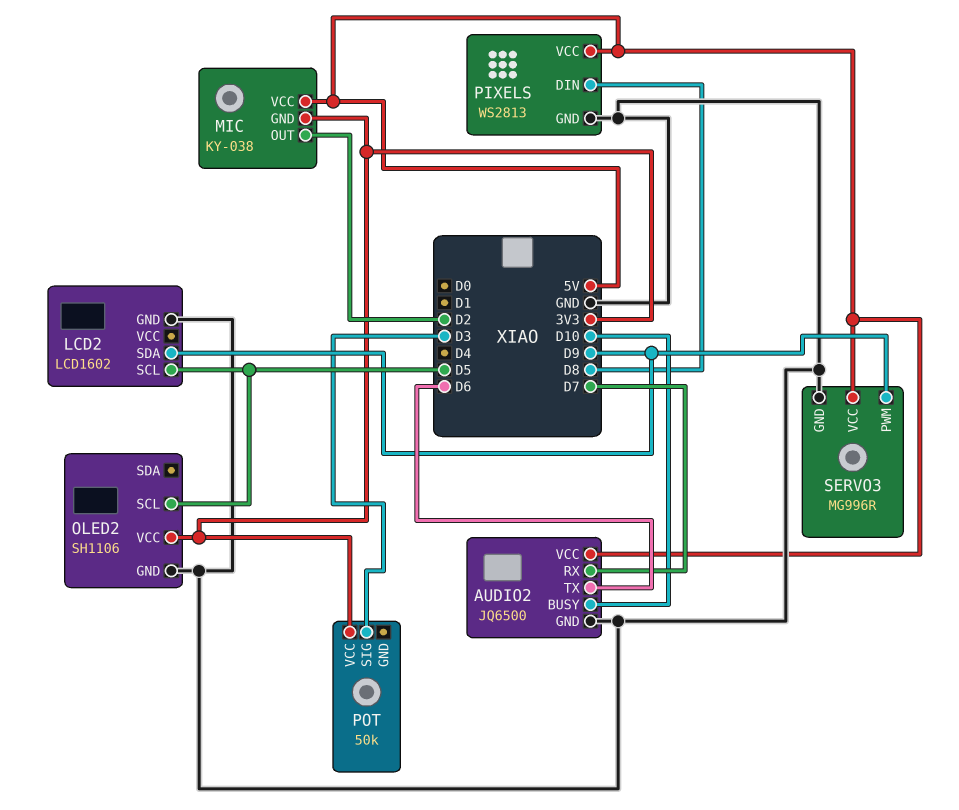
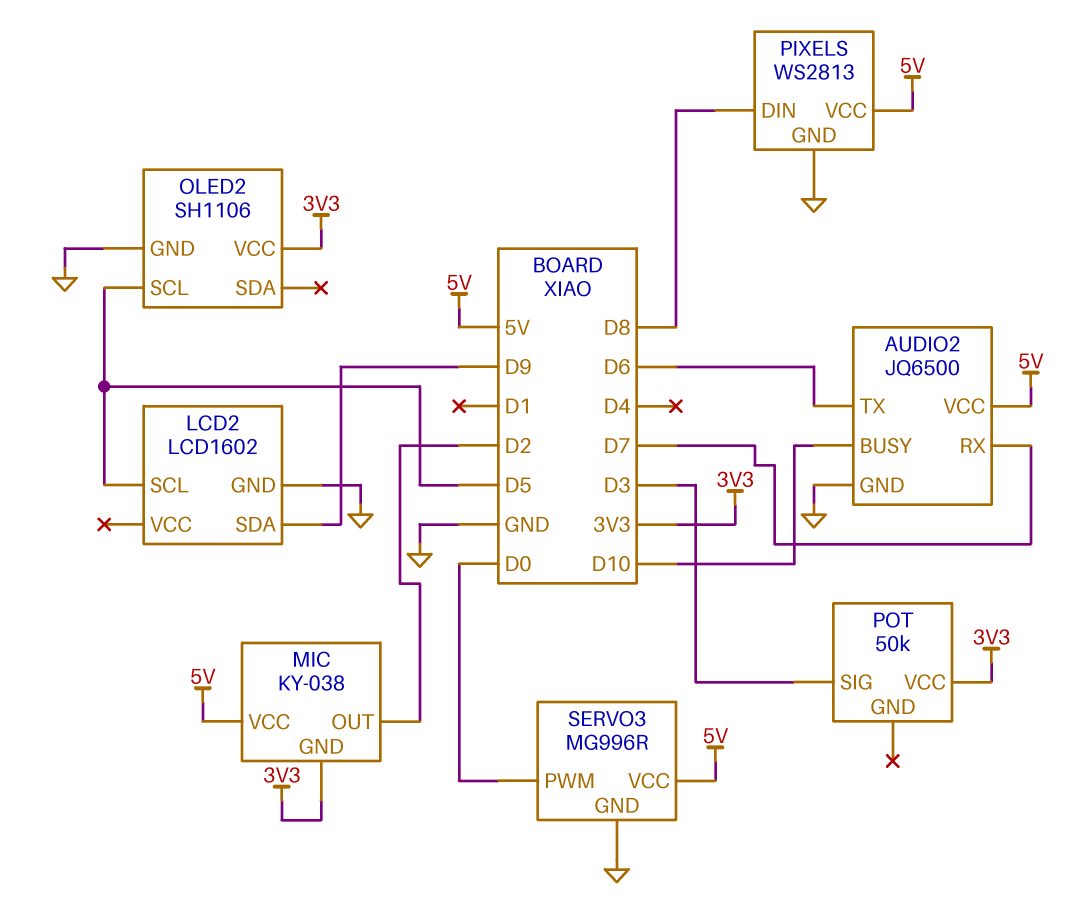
SERVO3 pin PWM: D9 -> D0

